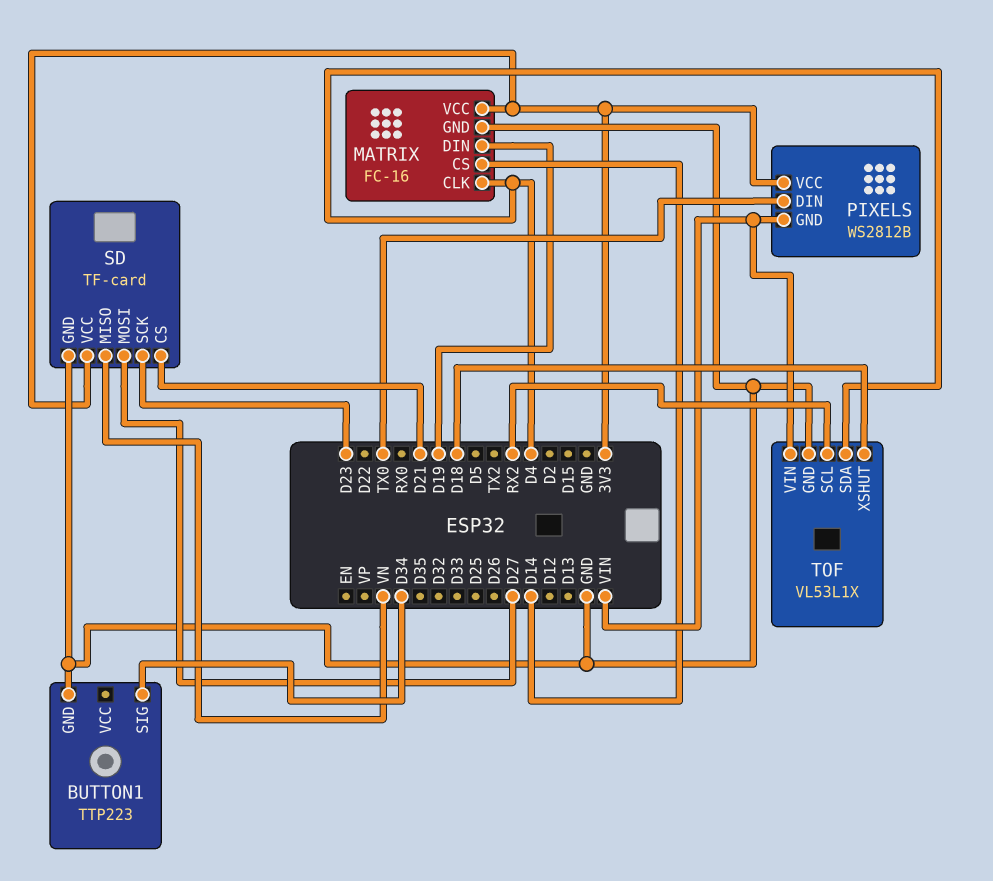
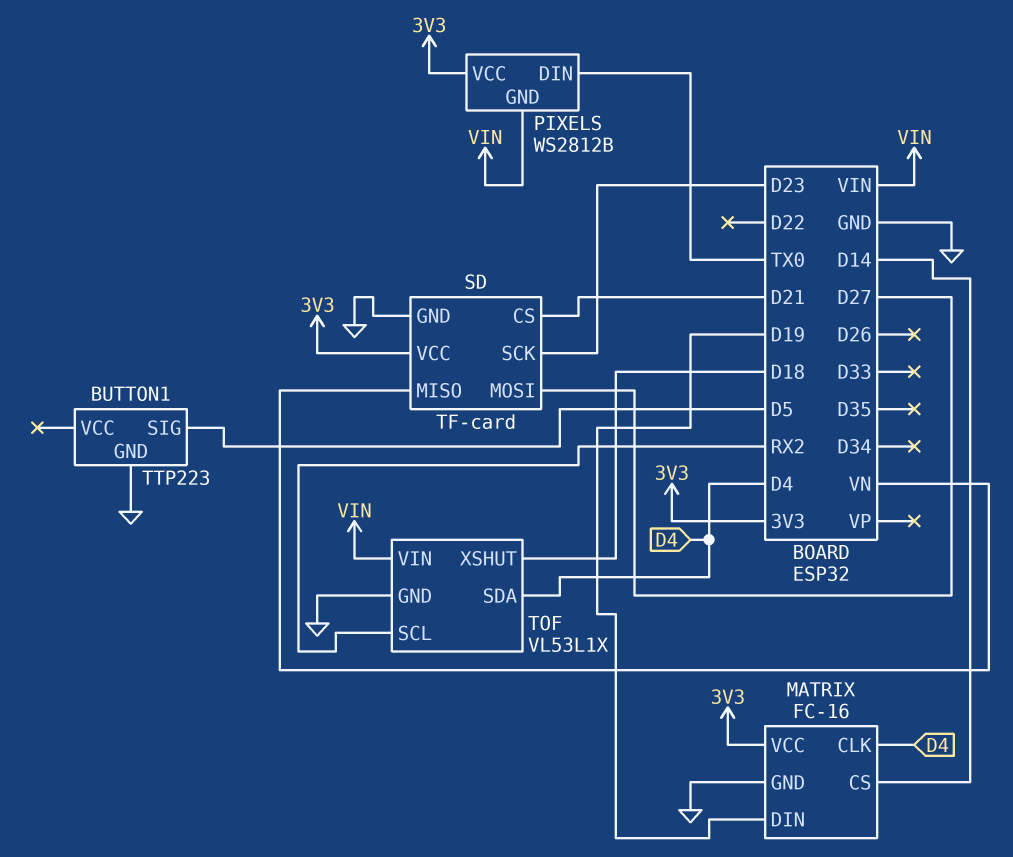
BUTTON1 pin SIG: D34 -> D5

